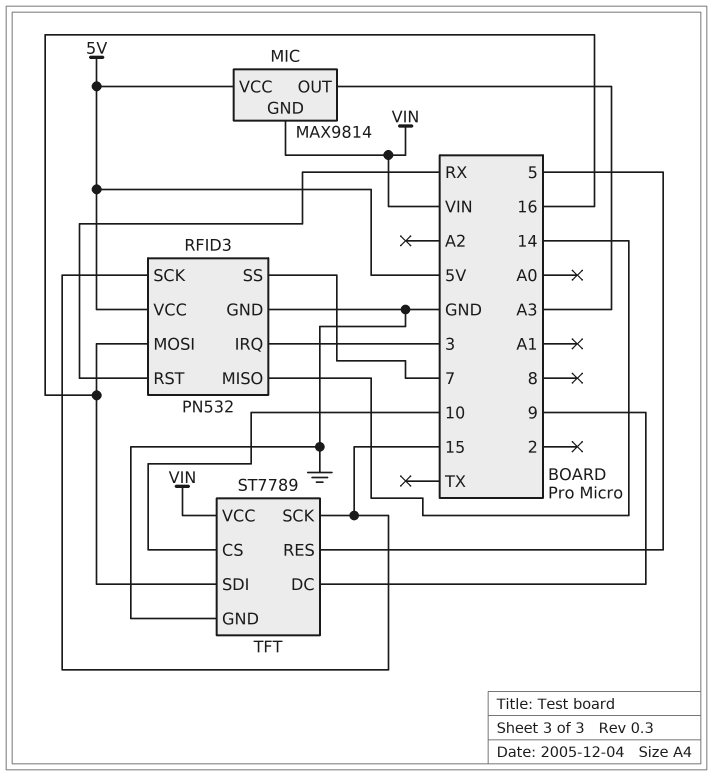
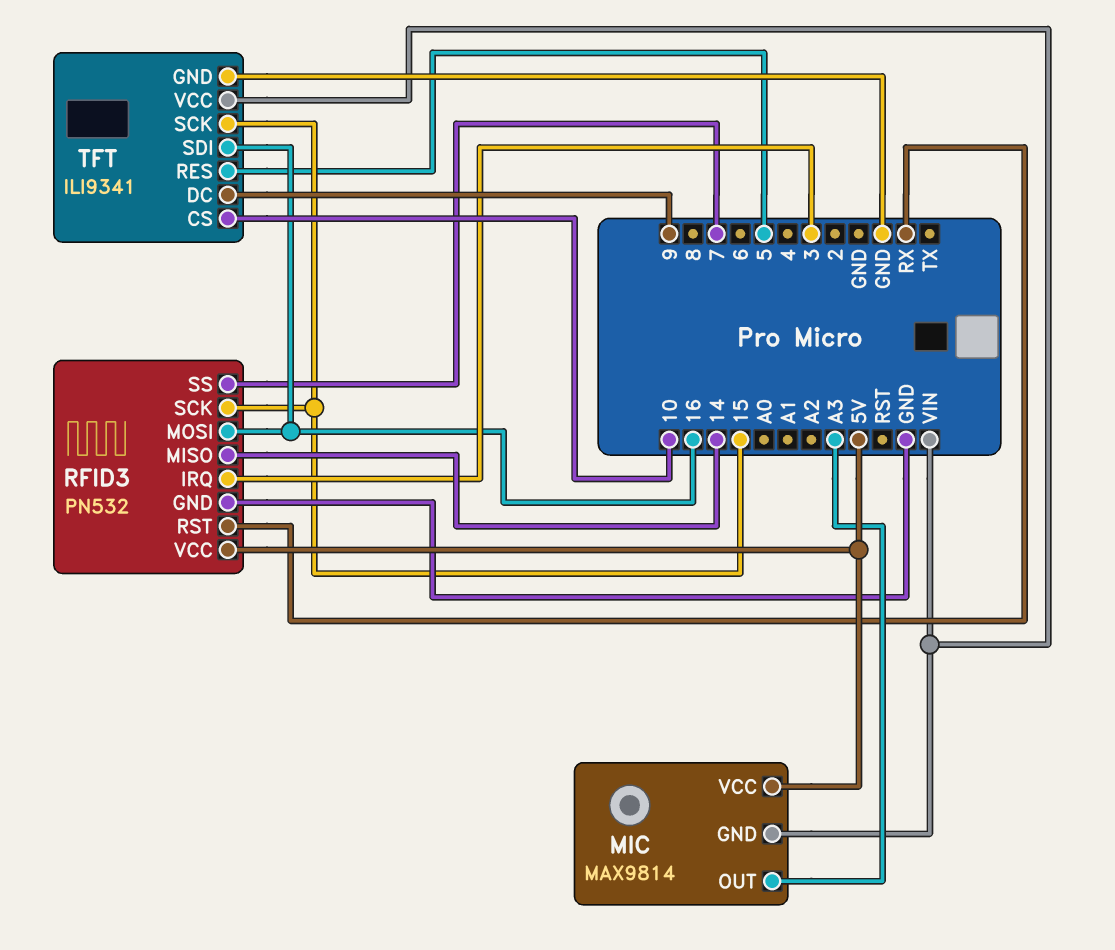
TFT: ST7789 -> ILI9341

